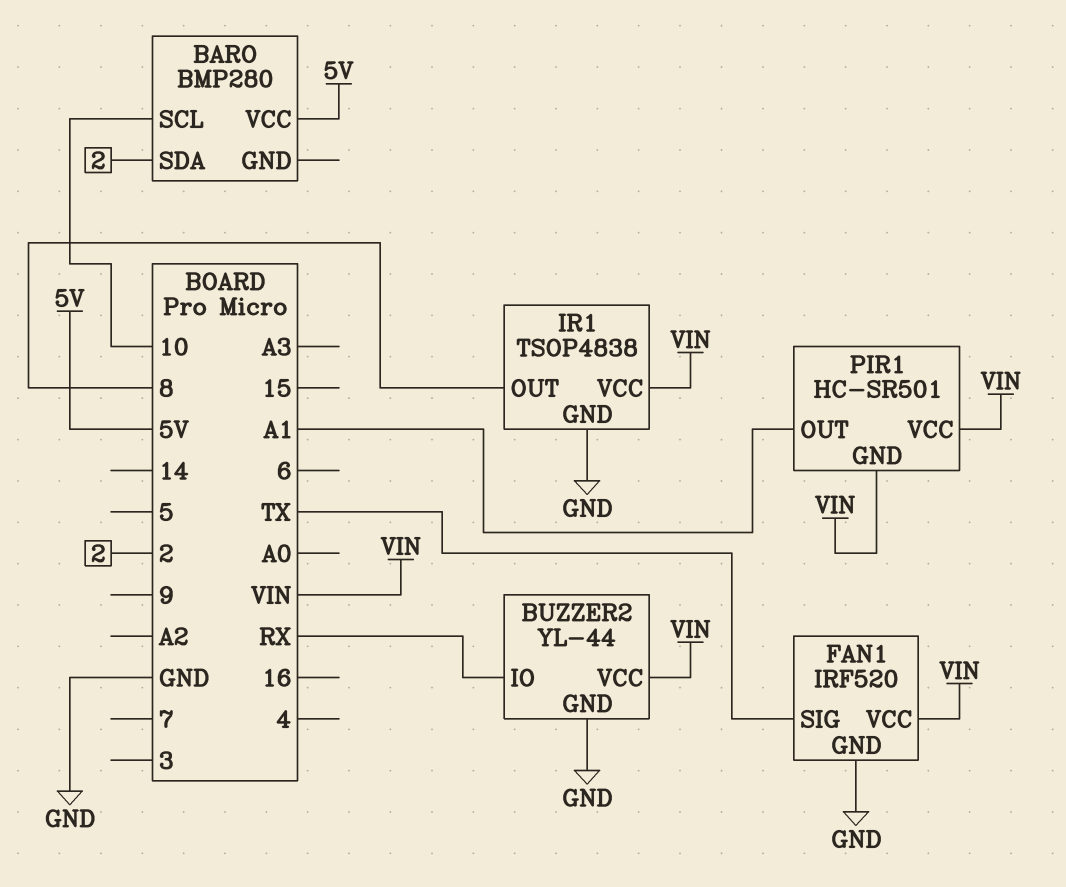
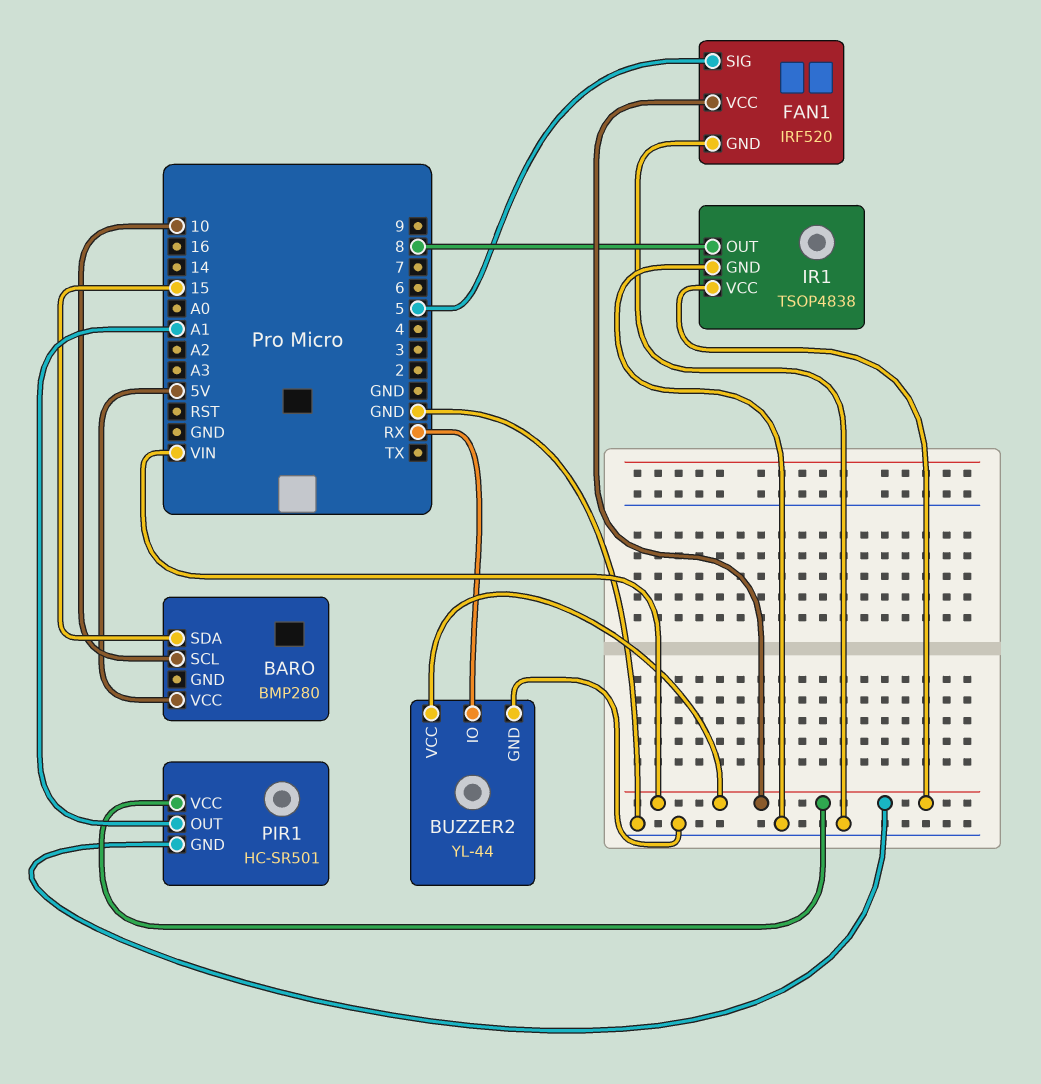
BARO pin SDA: 2 -> 15
FAN1 pin SIG: TX -> 5

